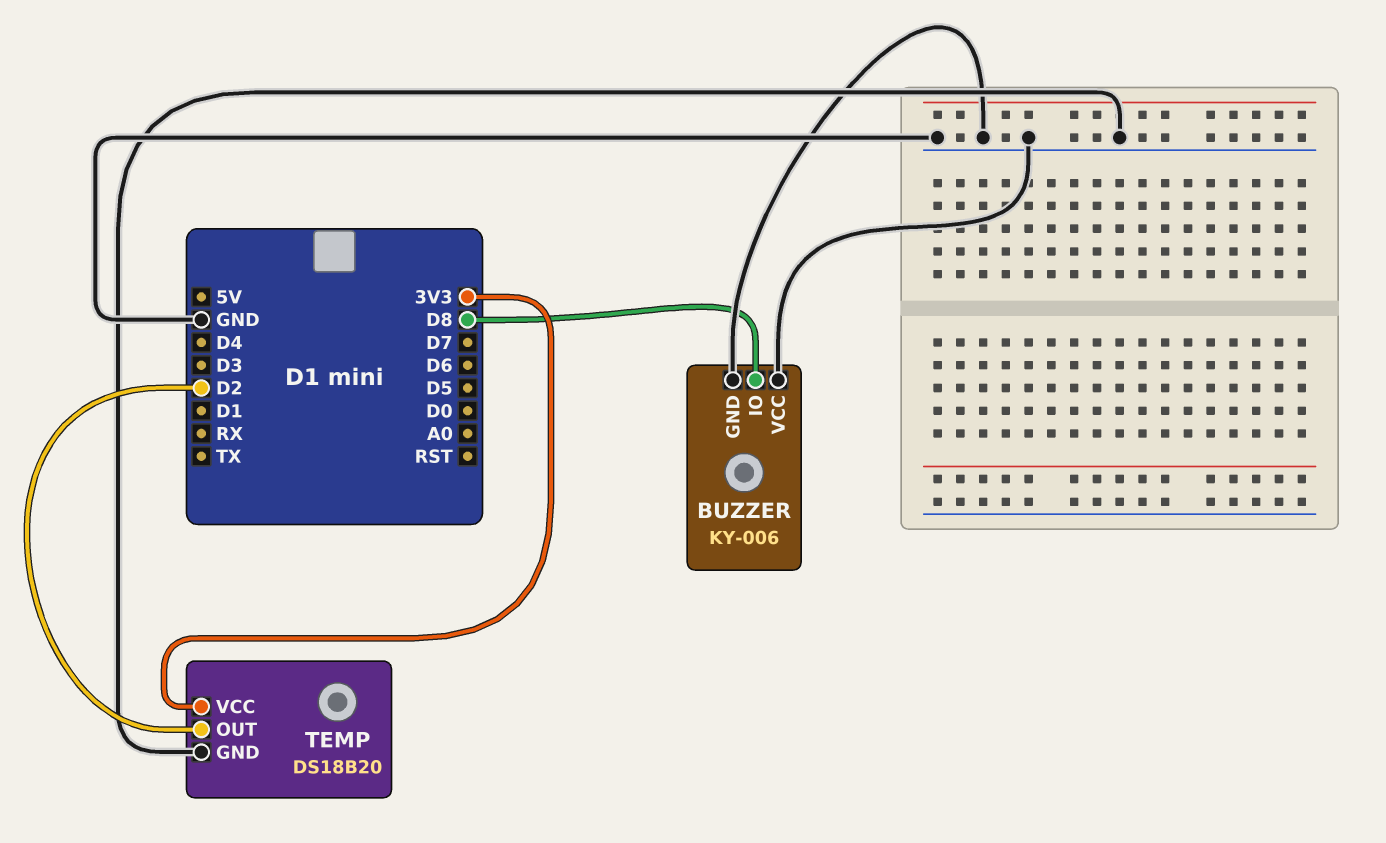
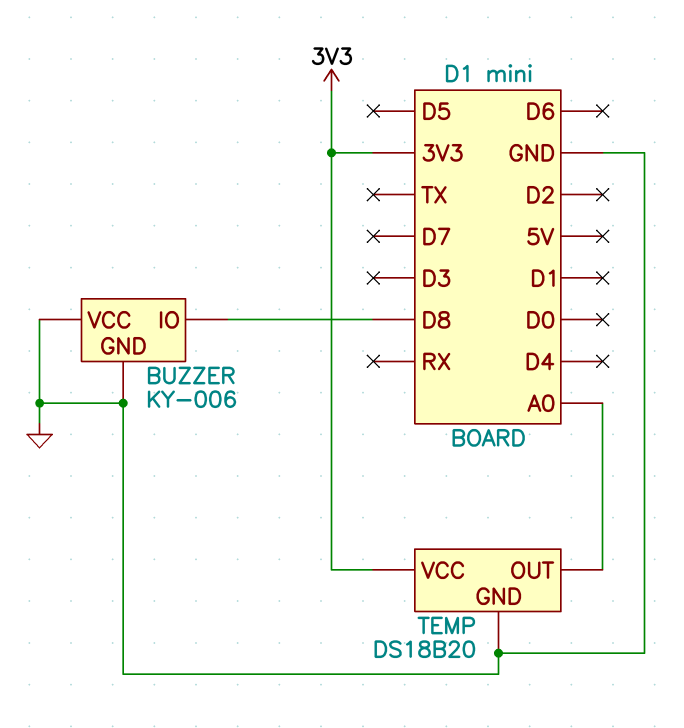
TEMP pin OUT: D2 -> A0

